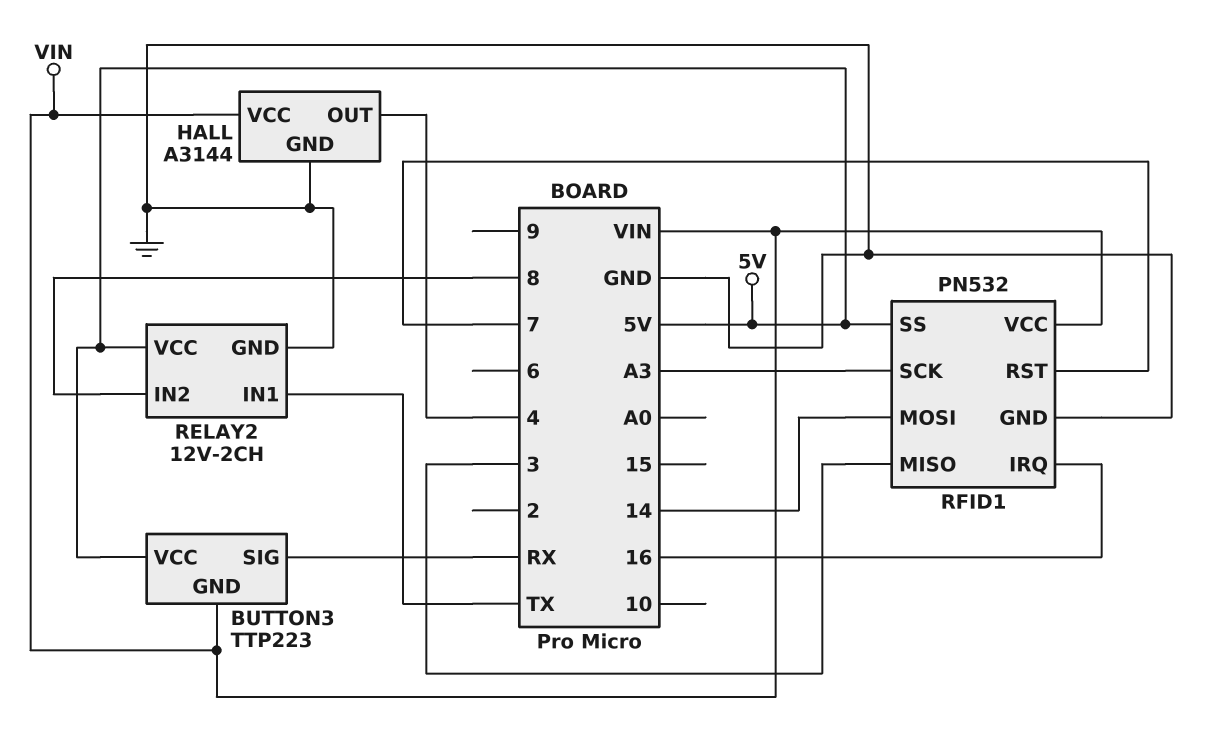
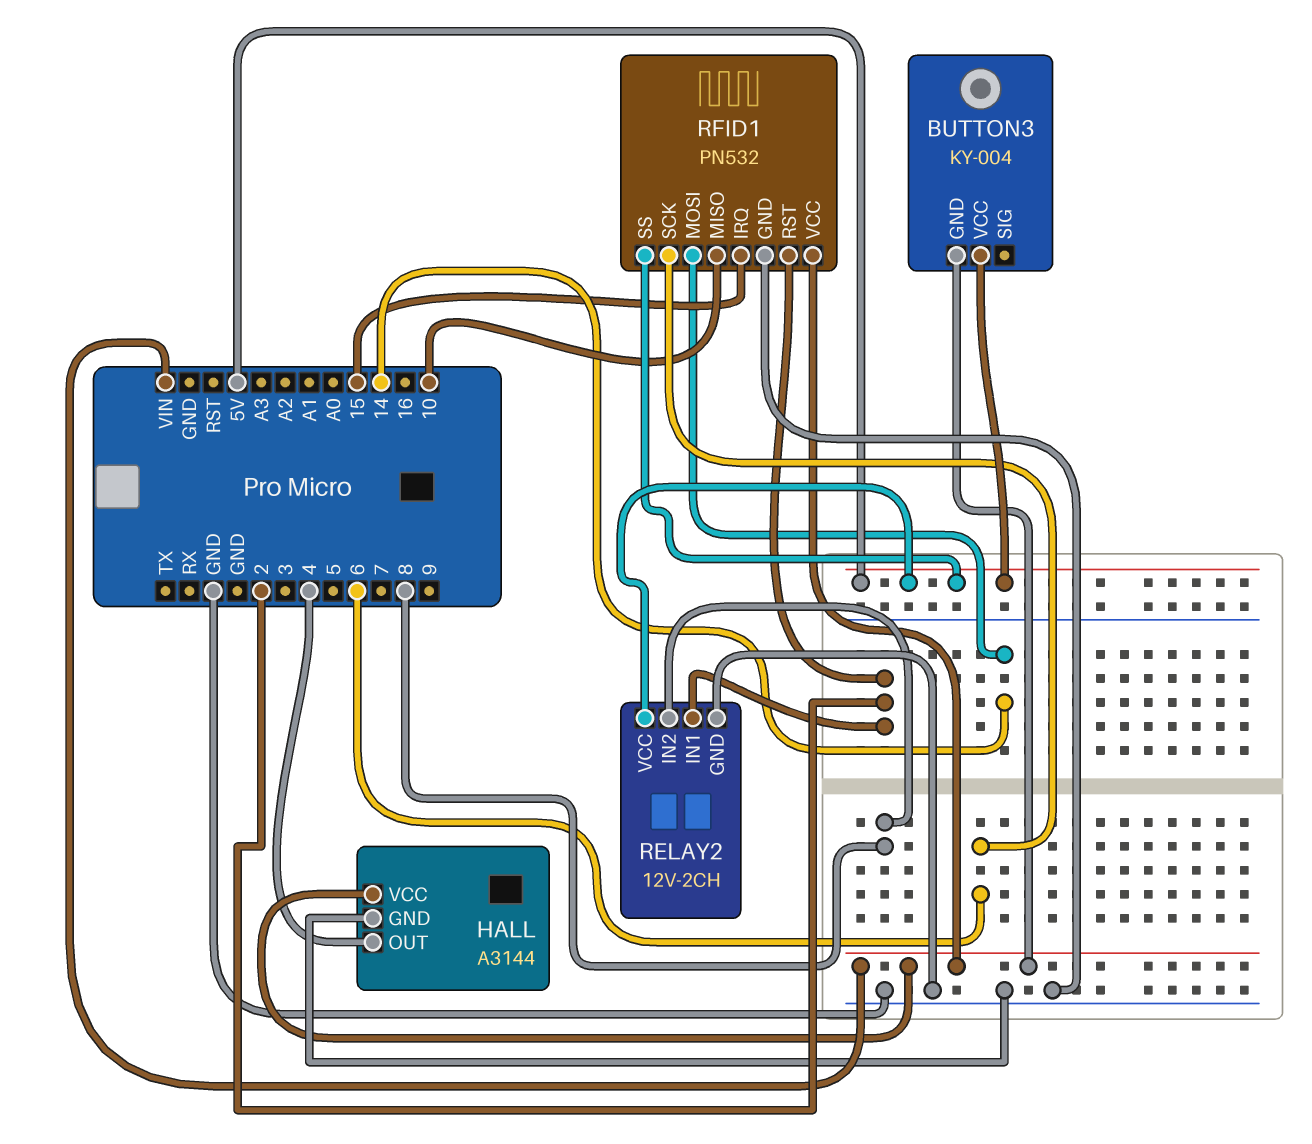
BUTTON3: TTP223 -> KY-004
BUTTON3 pin SIG: RX -> none
RELAY2 pin IN1: TX -> 2
RFID1 pin IRQ: 16 -> 15
RFID1 pin MISO: 3 -> 10
RFID1 pin RST: 7 -> 2
RFID1 pin SCK: A3 -> 6

